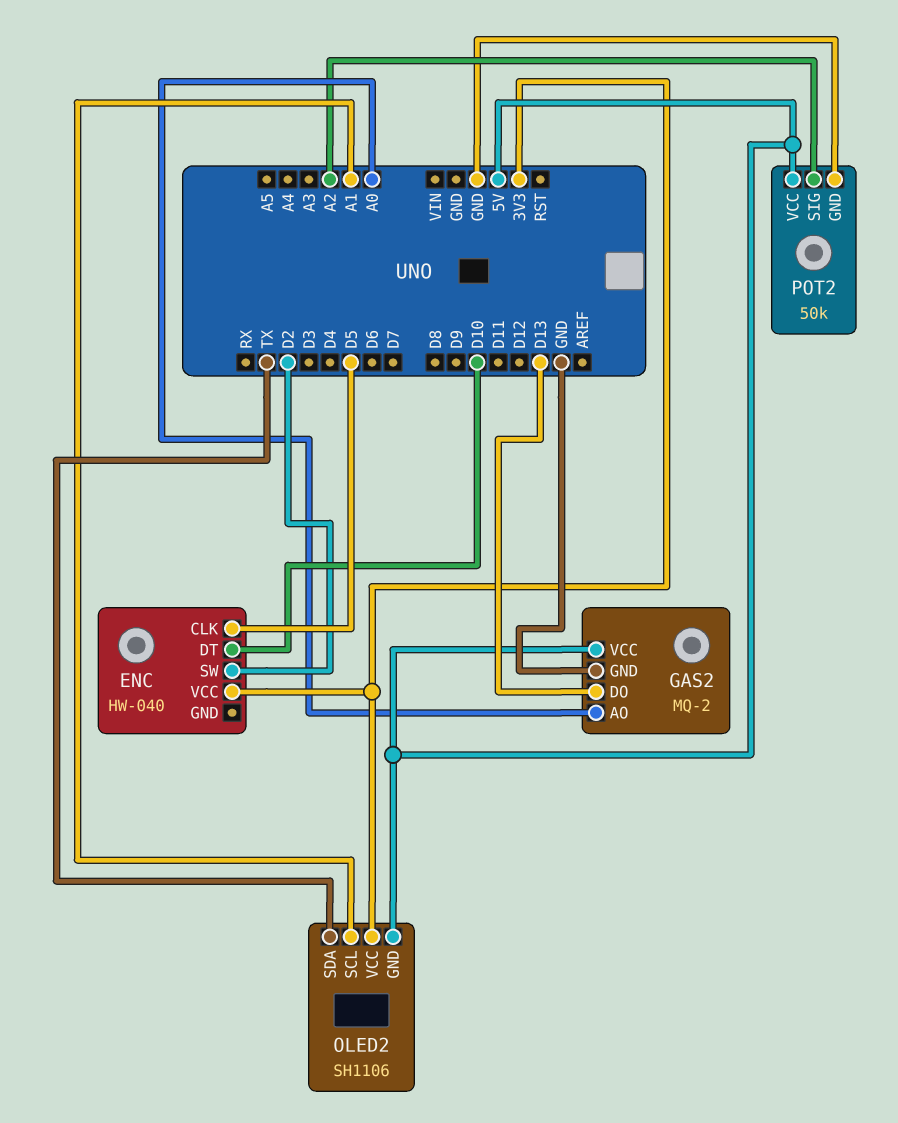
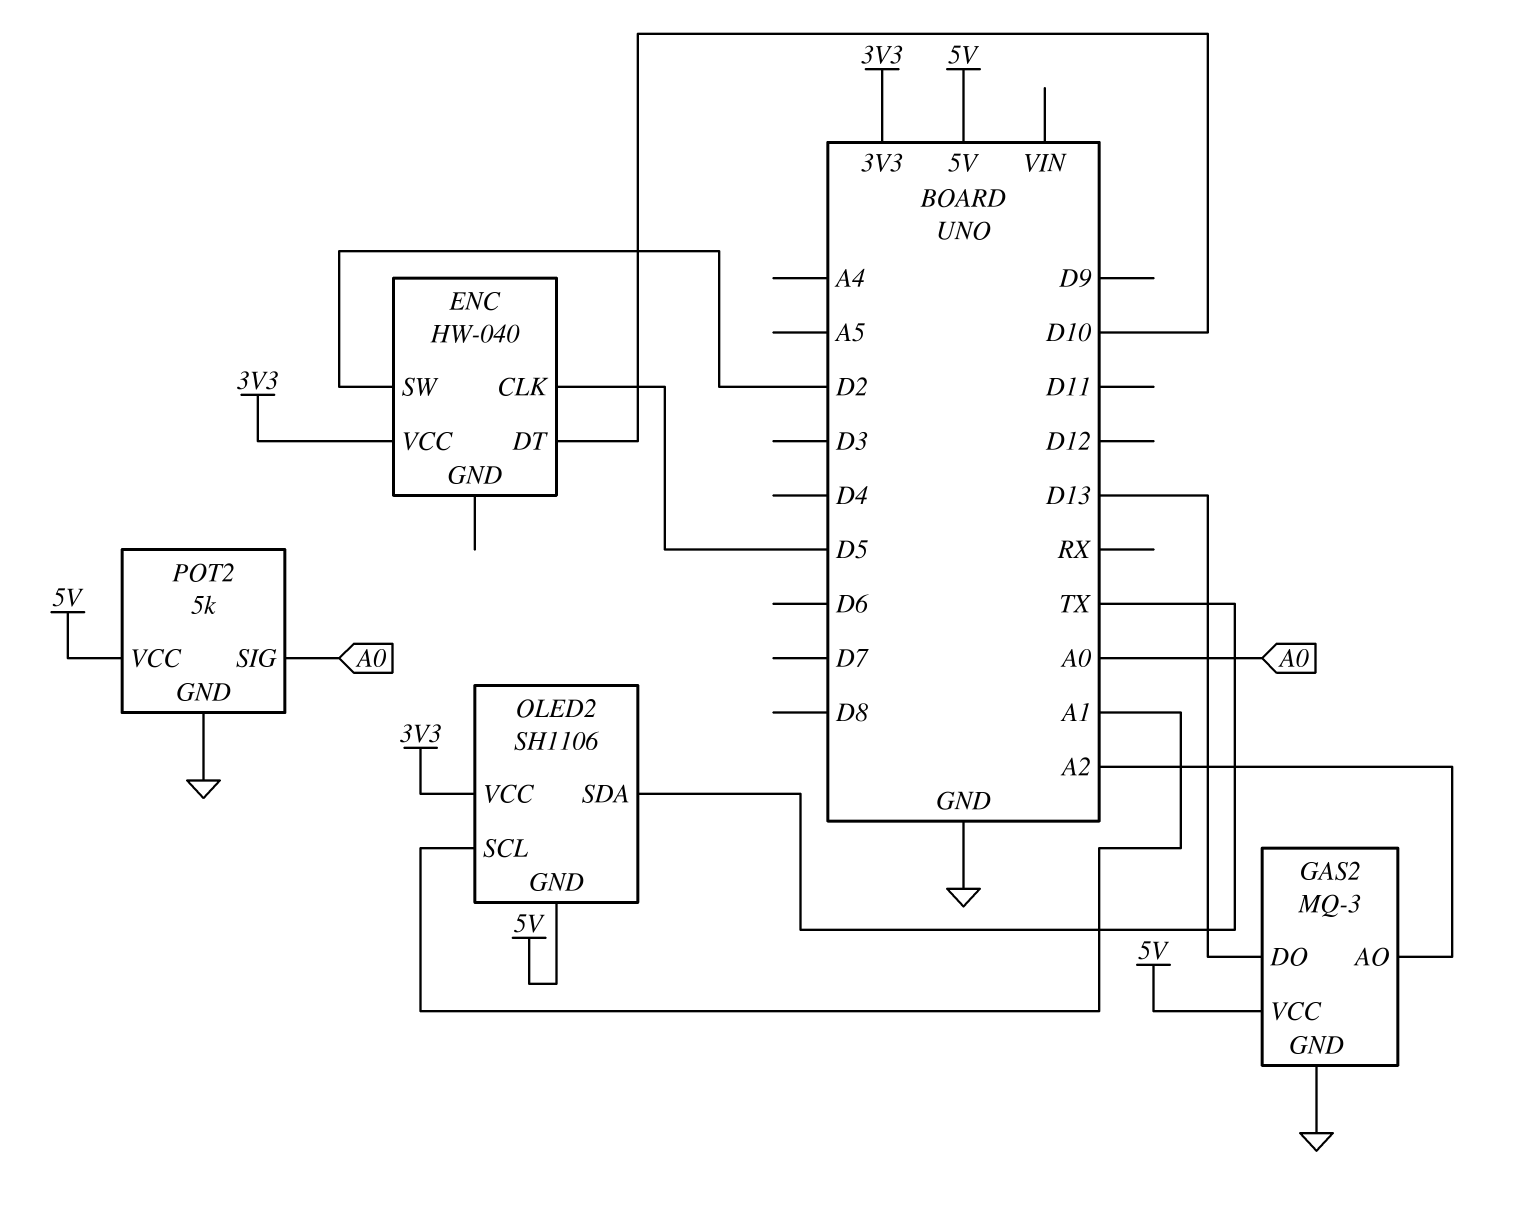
GAS2: MQ-2 -> MQ-3
GAS2 pin AO: A0 -> A2
POT2: 50k -> 5k
POT2 pin SIG: A2 -> A0

